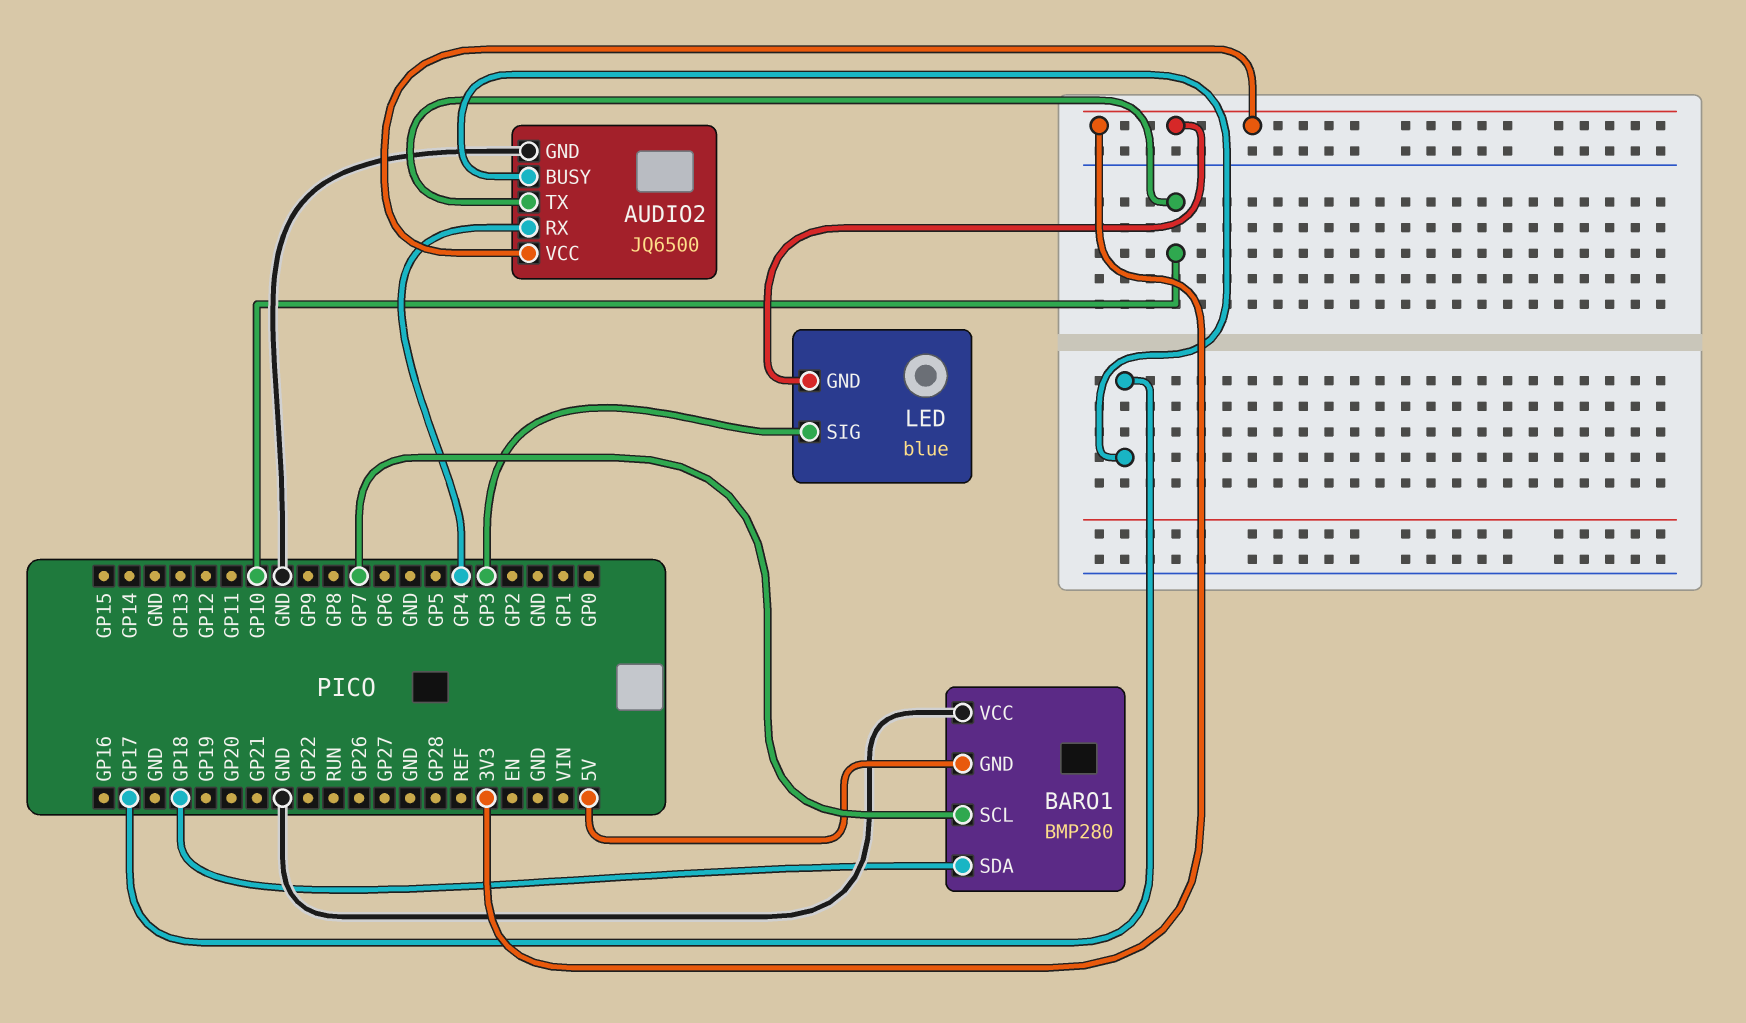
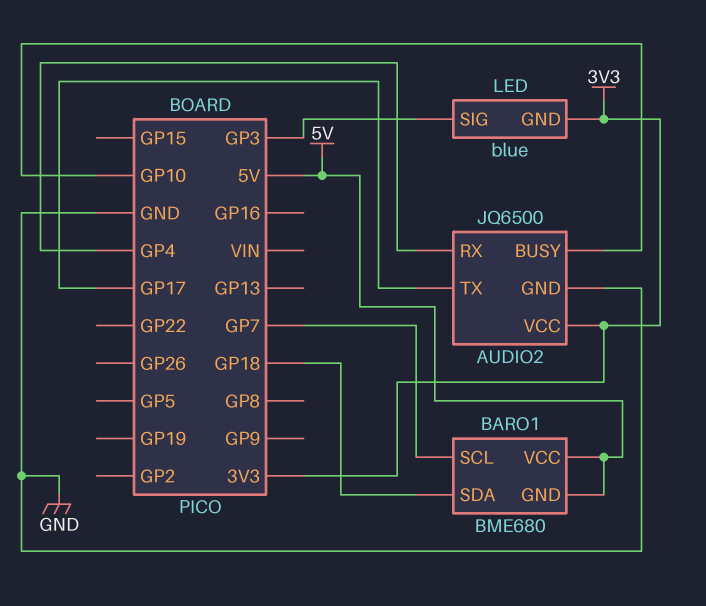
AUDIO2 pin BUSY: GP17 -> GP10
AUDIO2 pin TX: GP10 -> GP17
BARO1: BMP280 -> BME680
BARO1 pin VCC: GND -> 5V

